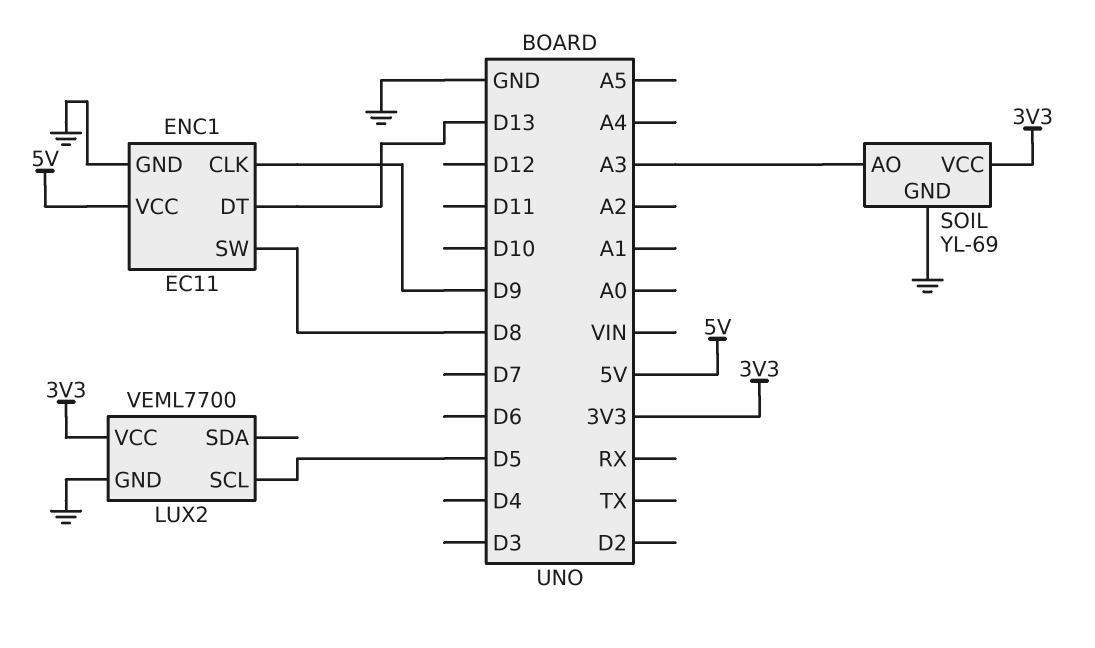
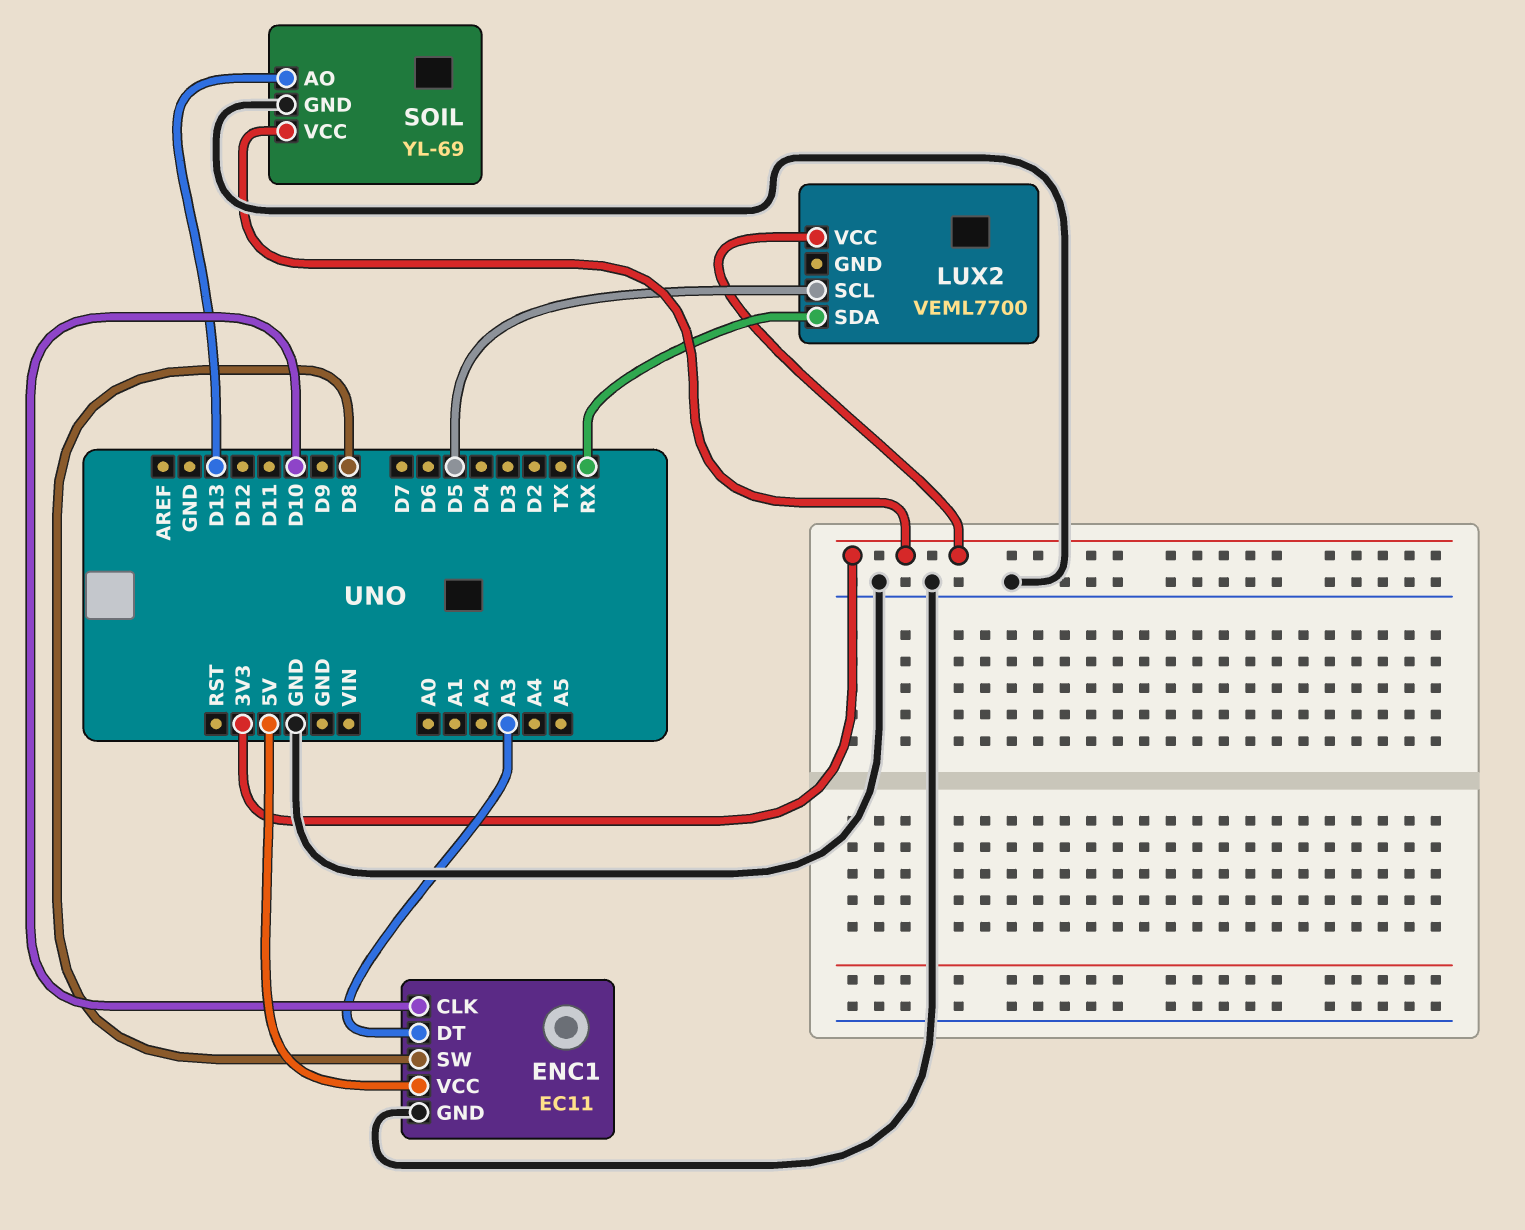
ENC1 pin CLK: D9 -> D10
ENC1 pin DT: D13 -> A3
LUX2 pin GND: GND -> none
LUX2 pin SDA: none -> RX
SOIL pin AO: A3 -> D13

